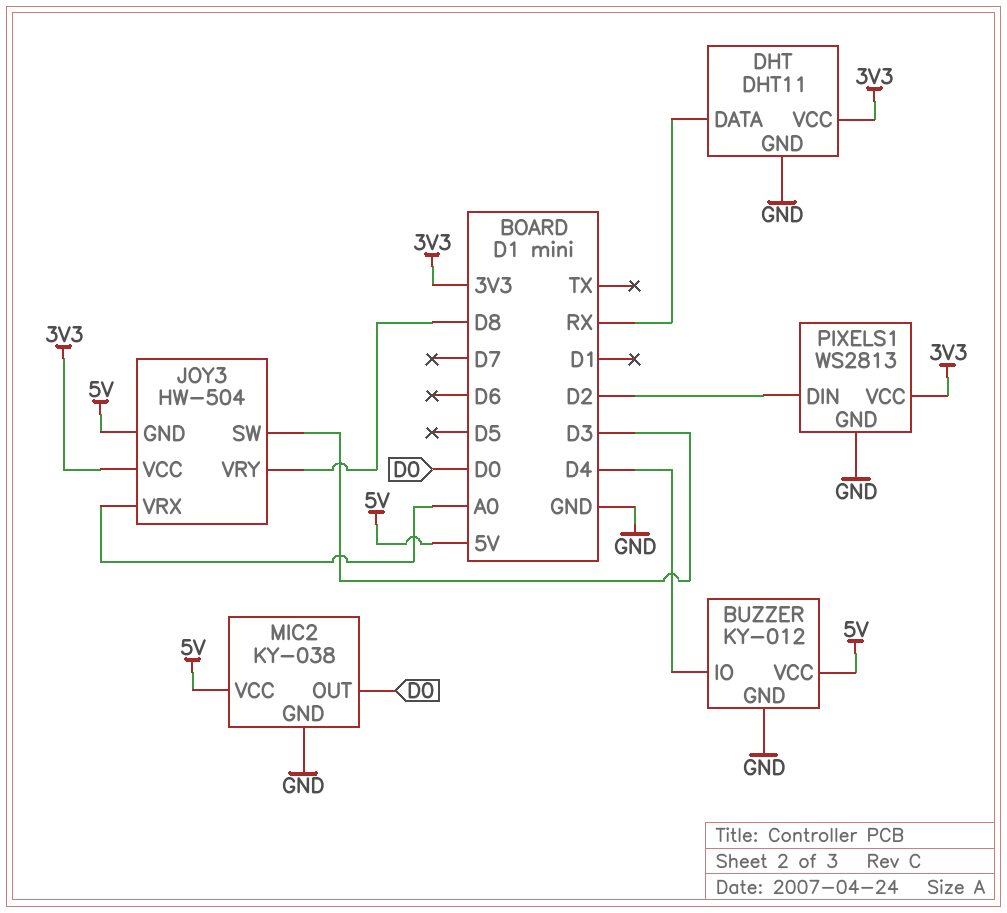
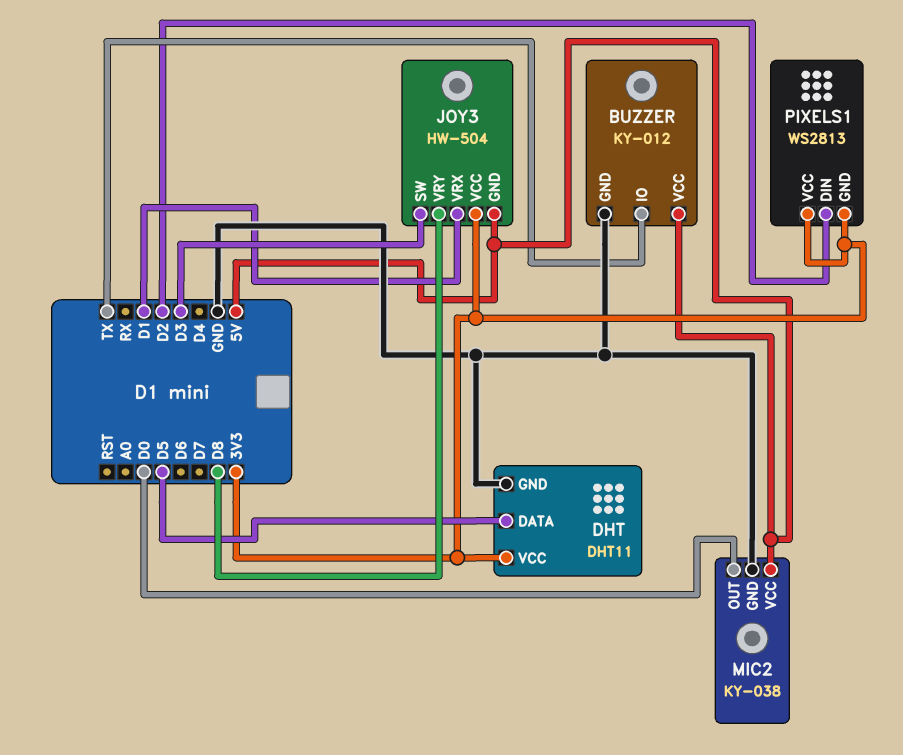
BUZZER pin IO: D4 -> TX
DHT pin DATA: RX -> D5
JOY3 pin VRX: A0 -> D1
PIXELS1 pin GND: GND -> 3V3

